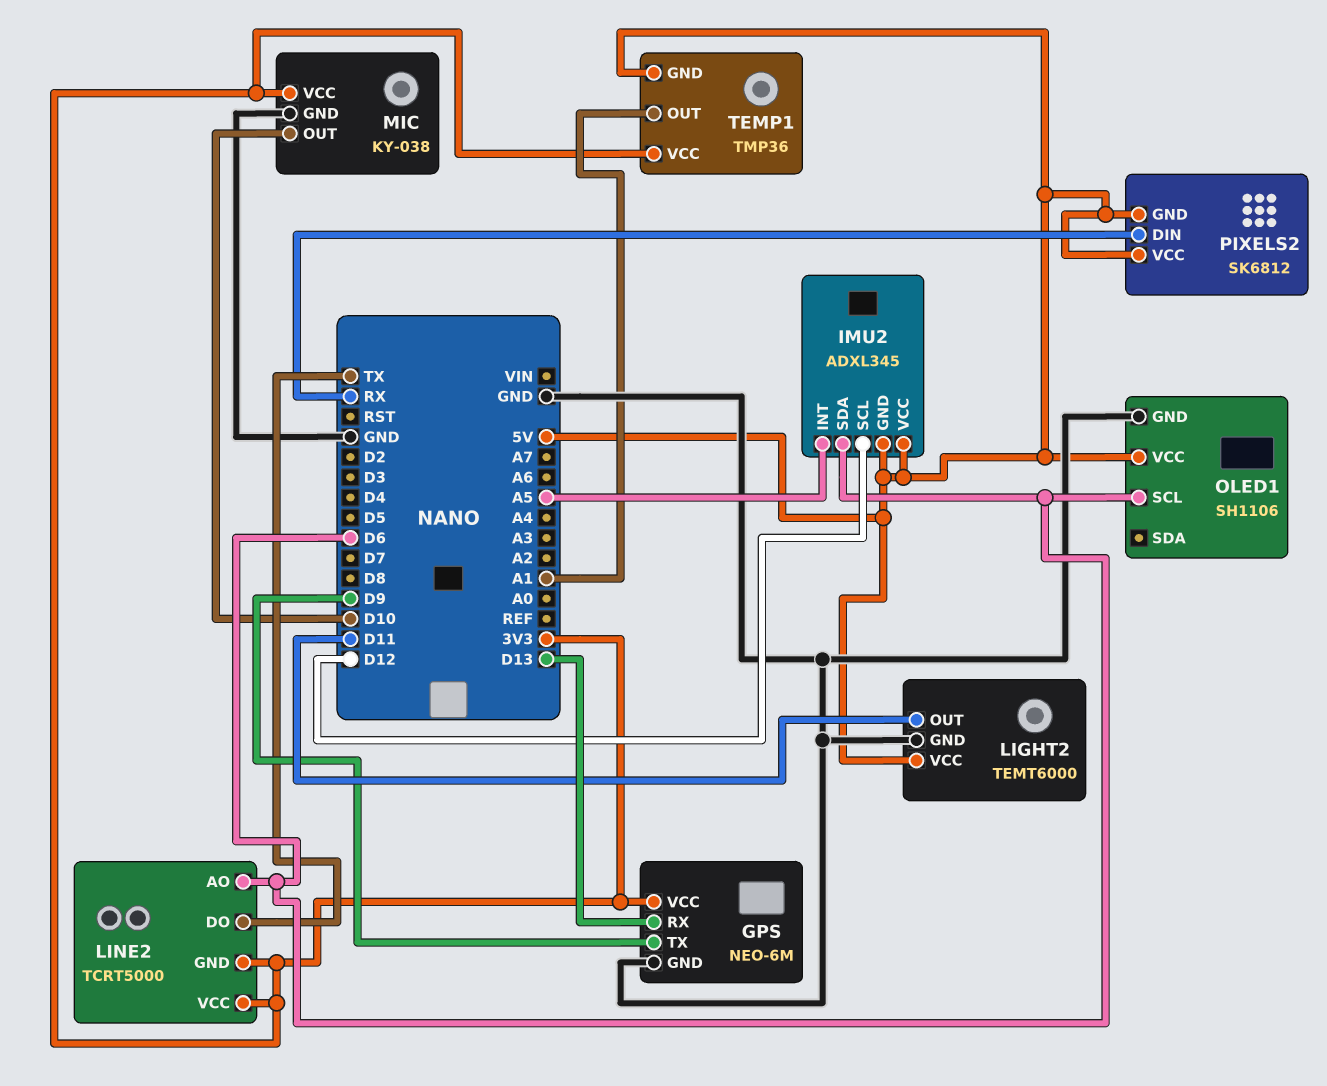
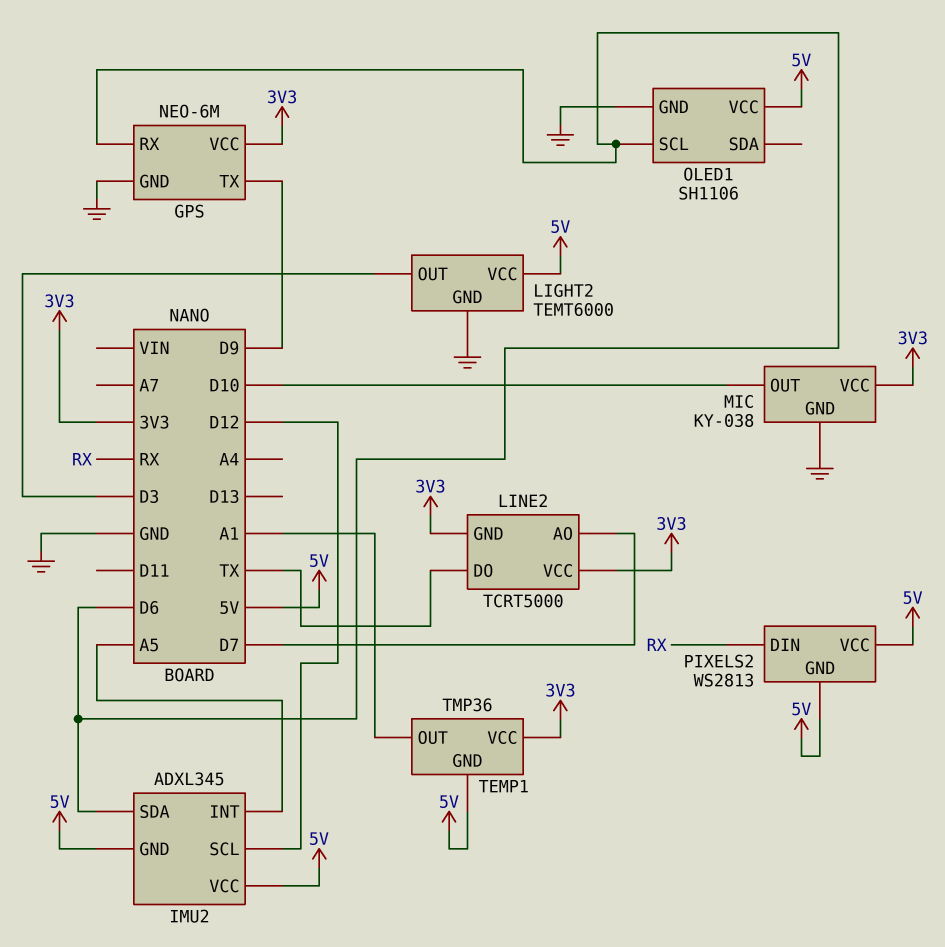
GPS pin RX: D13 -> D6
LIGHT2 pin OUT: D11 -> D3
LINE2 pin AO: D6 -> D7
PIXELS2: SK6812 -> WS2813

